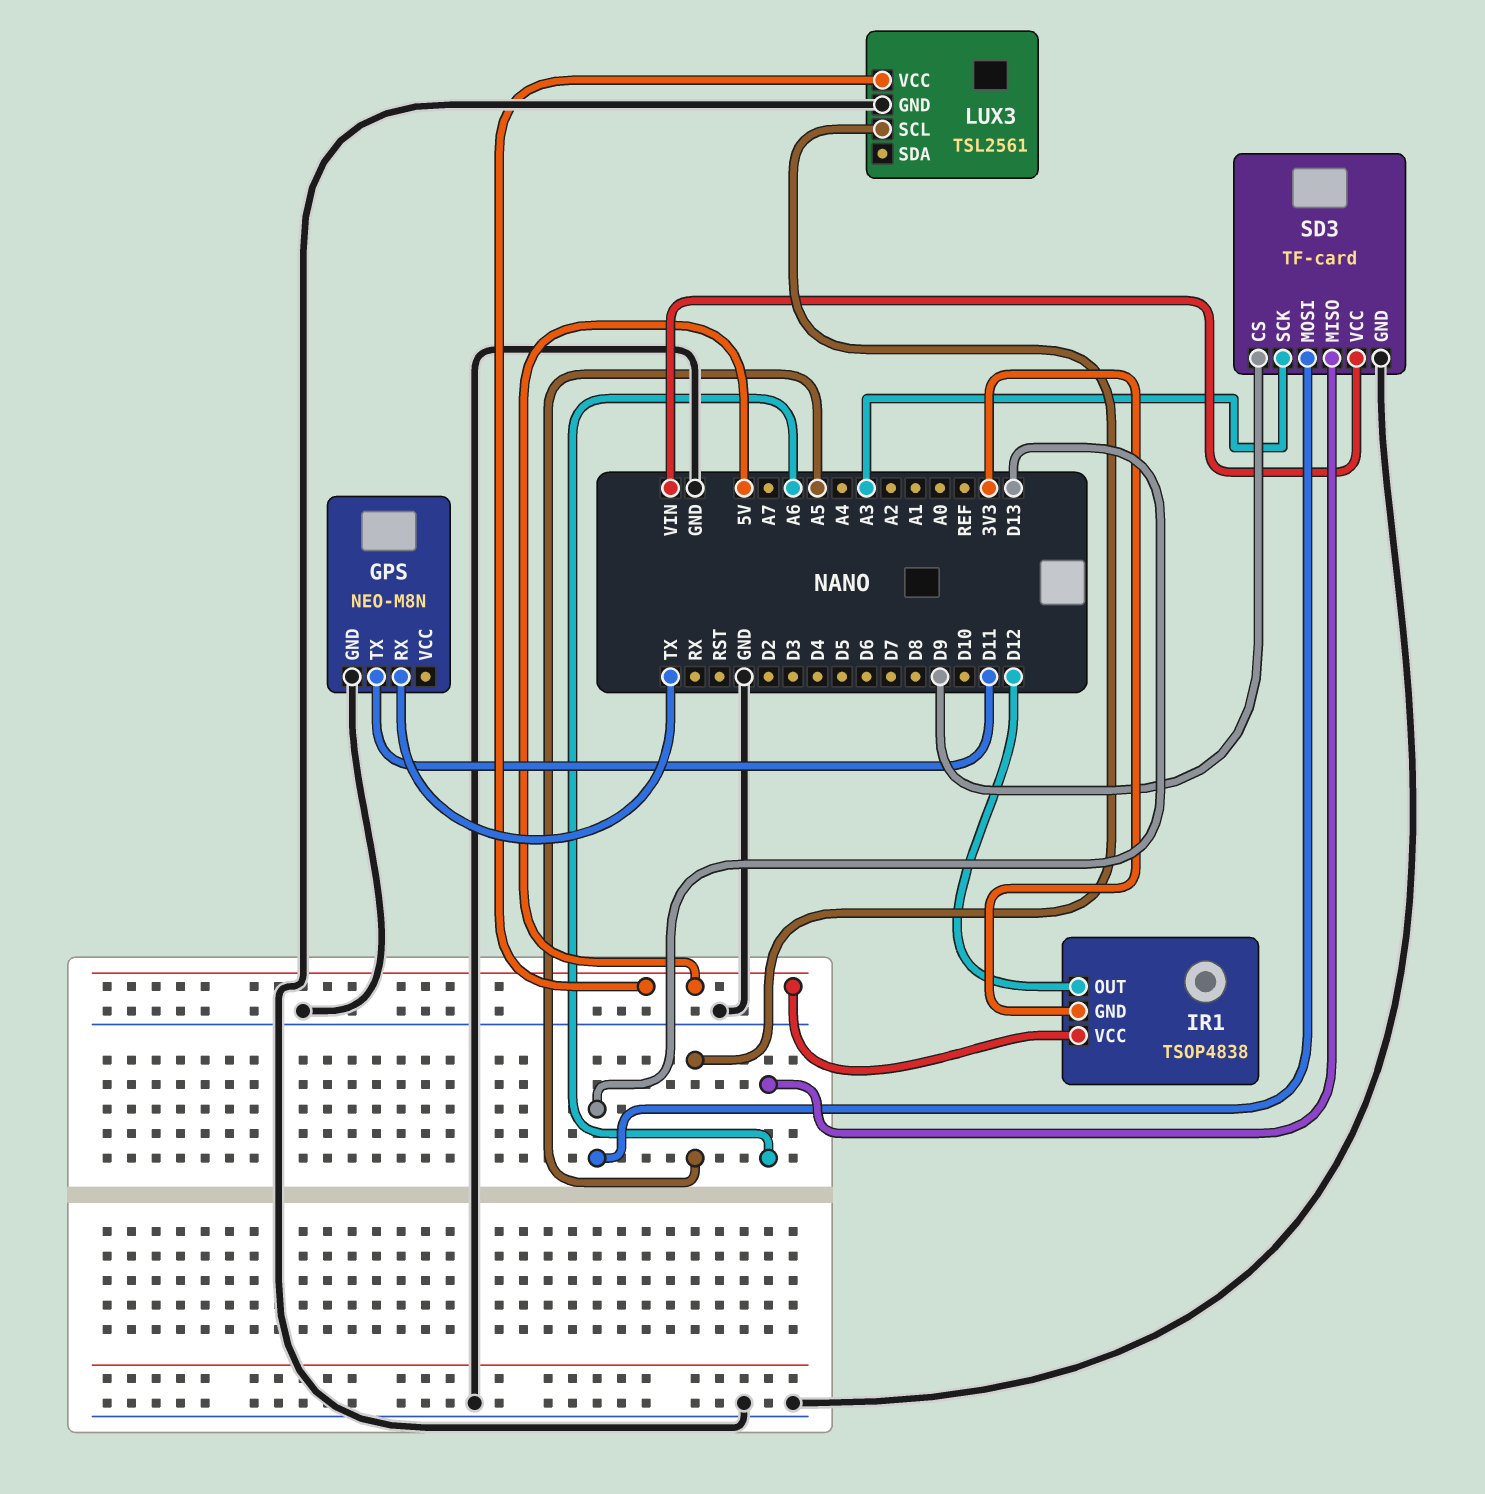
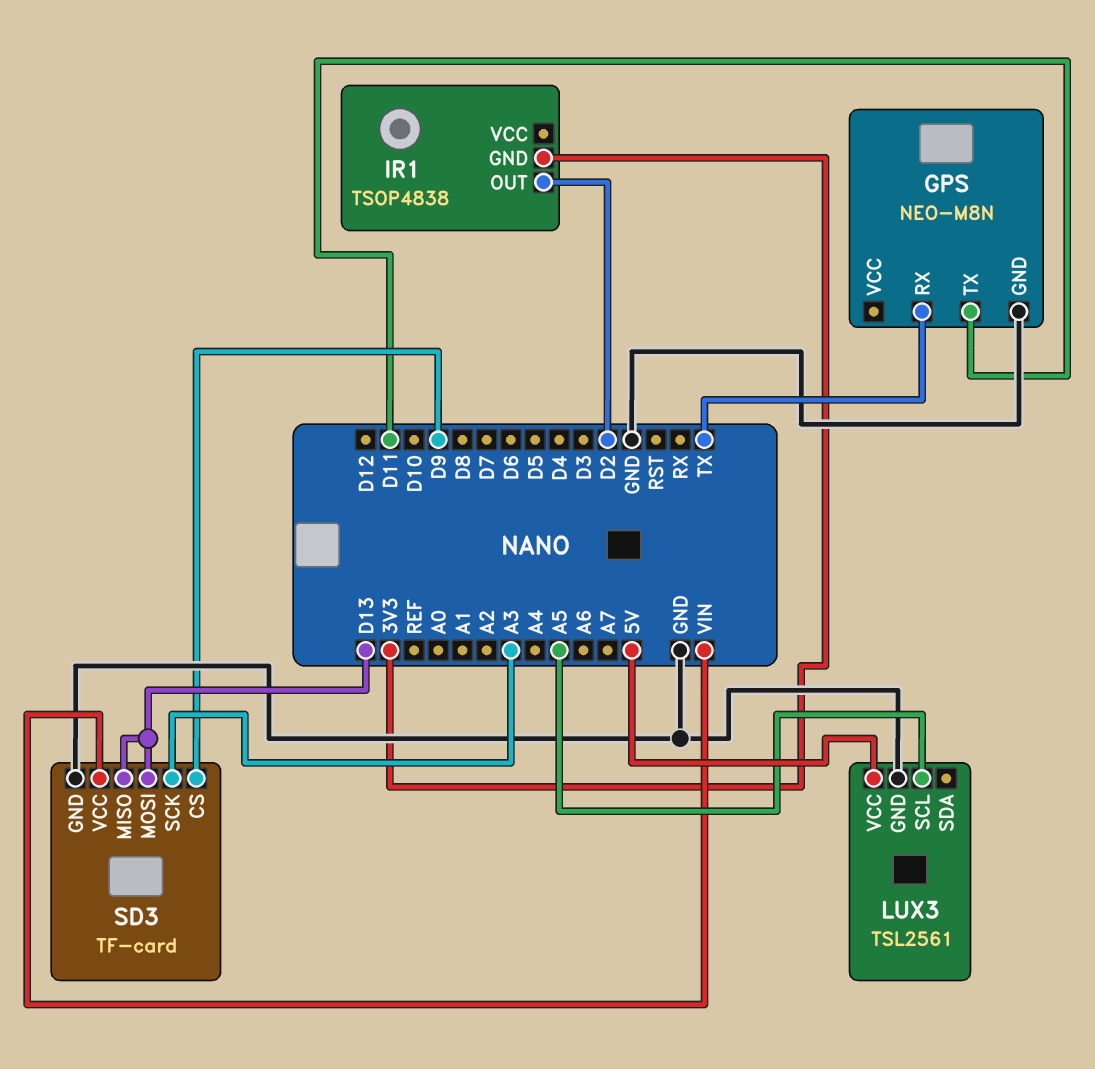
IR1 pin OUT: D12 -> D2
IR1 pin VCC: 5V -> none
SD3 pin MISO: A6 -> D13

